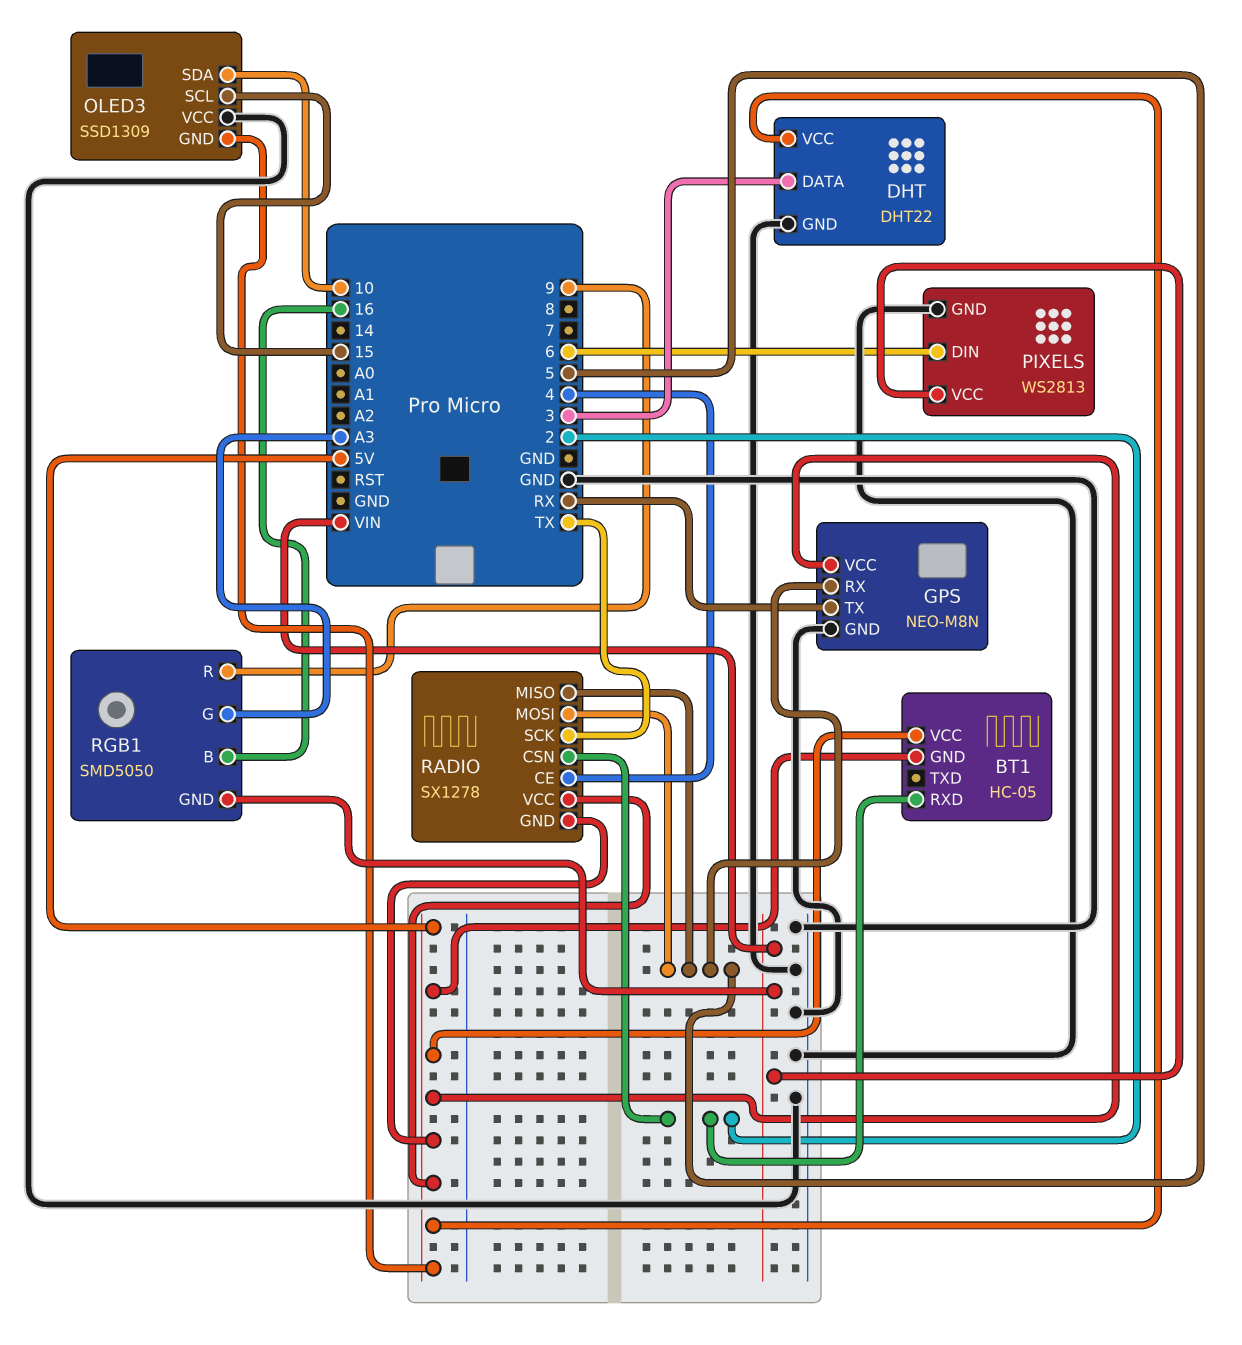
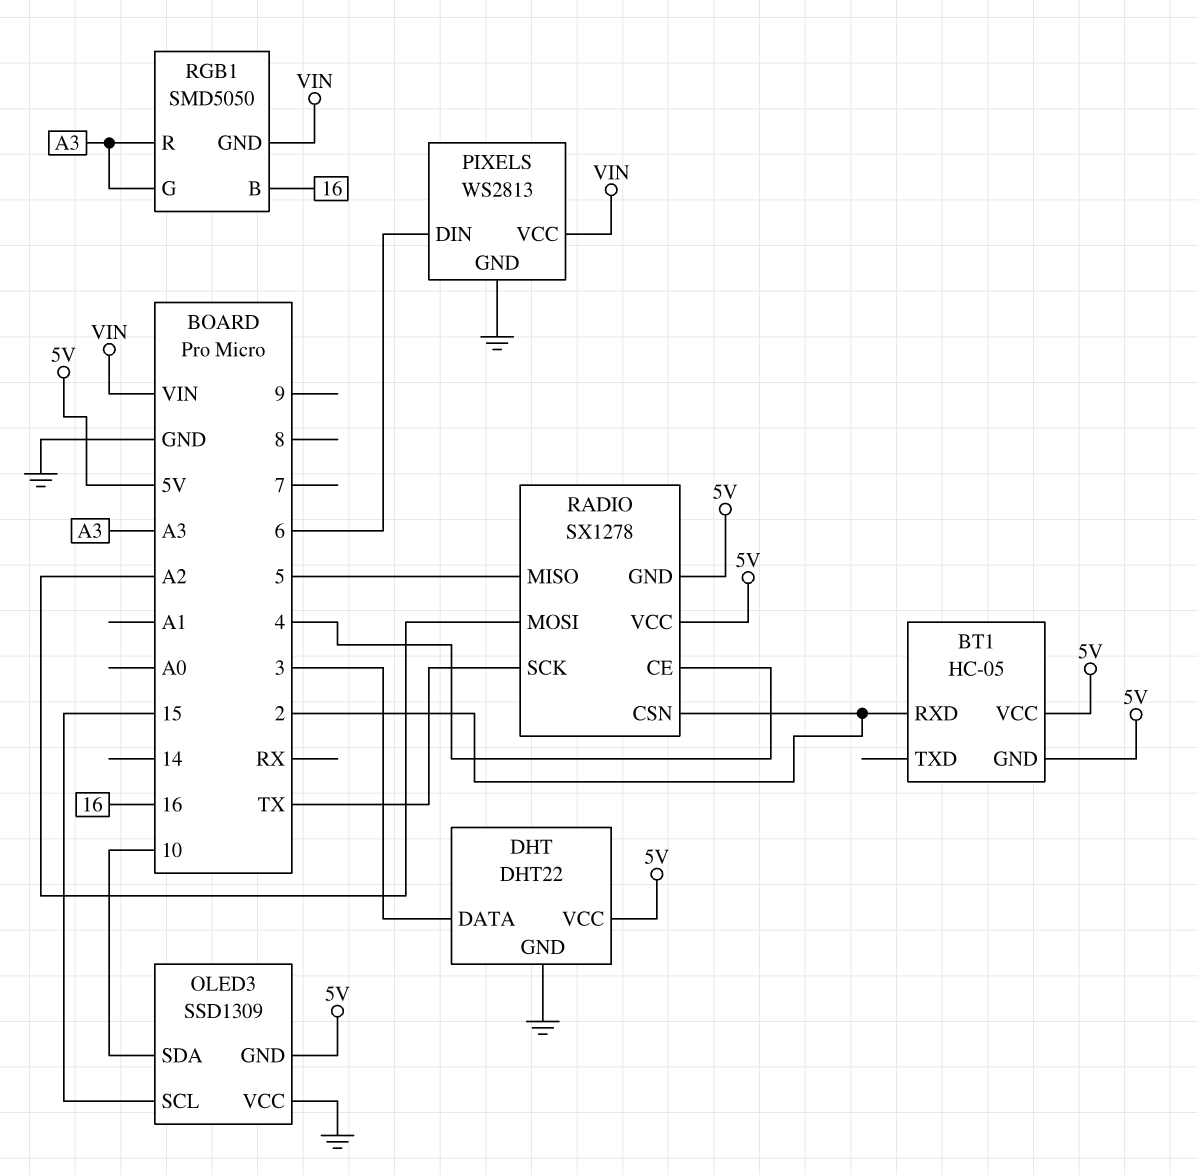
GPS: NEO-M8N -> none
GPS pin GND: GND -> none
GPS pin RX: 5 -> none
GPS pin TX: RX -> none
GPS pin VCC: 5V -> none
RADIO pin MOSI: 5 -> A2
RGB1 pin R: 9 -> A3

